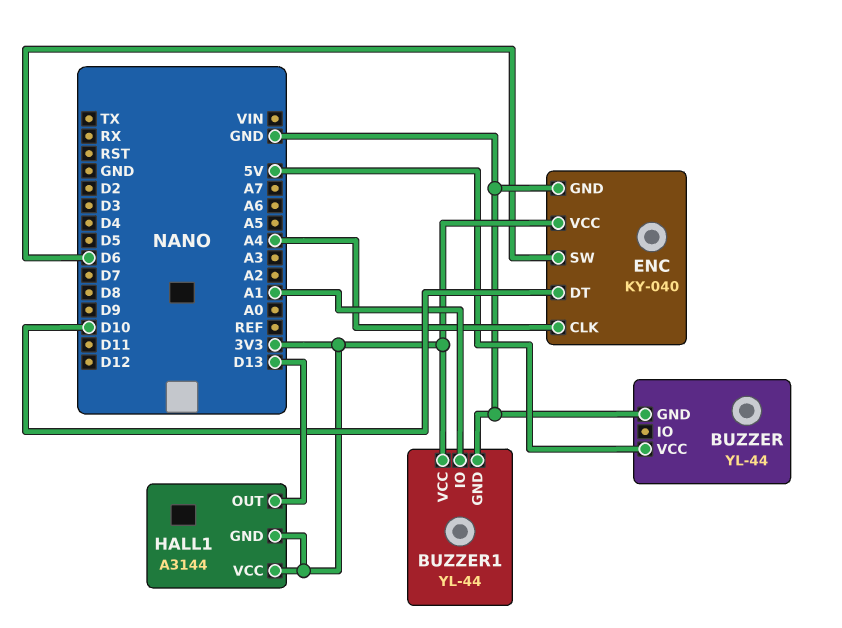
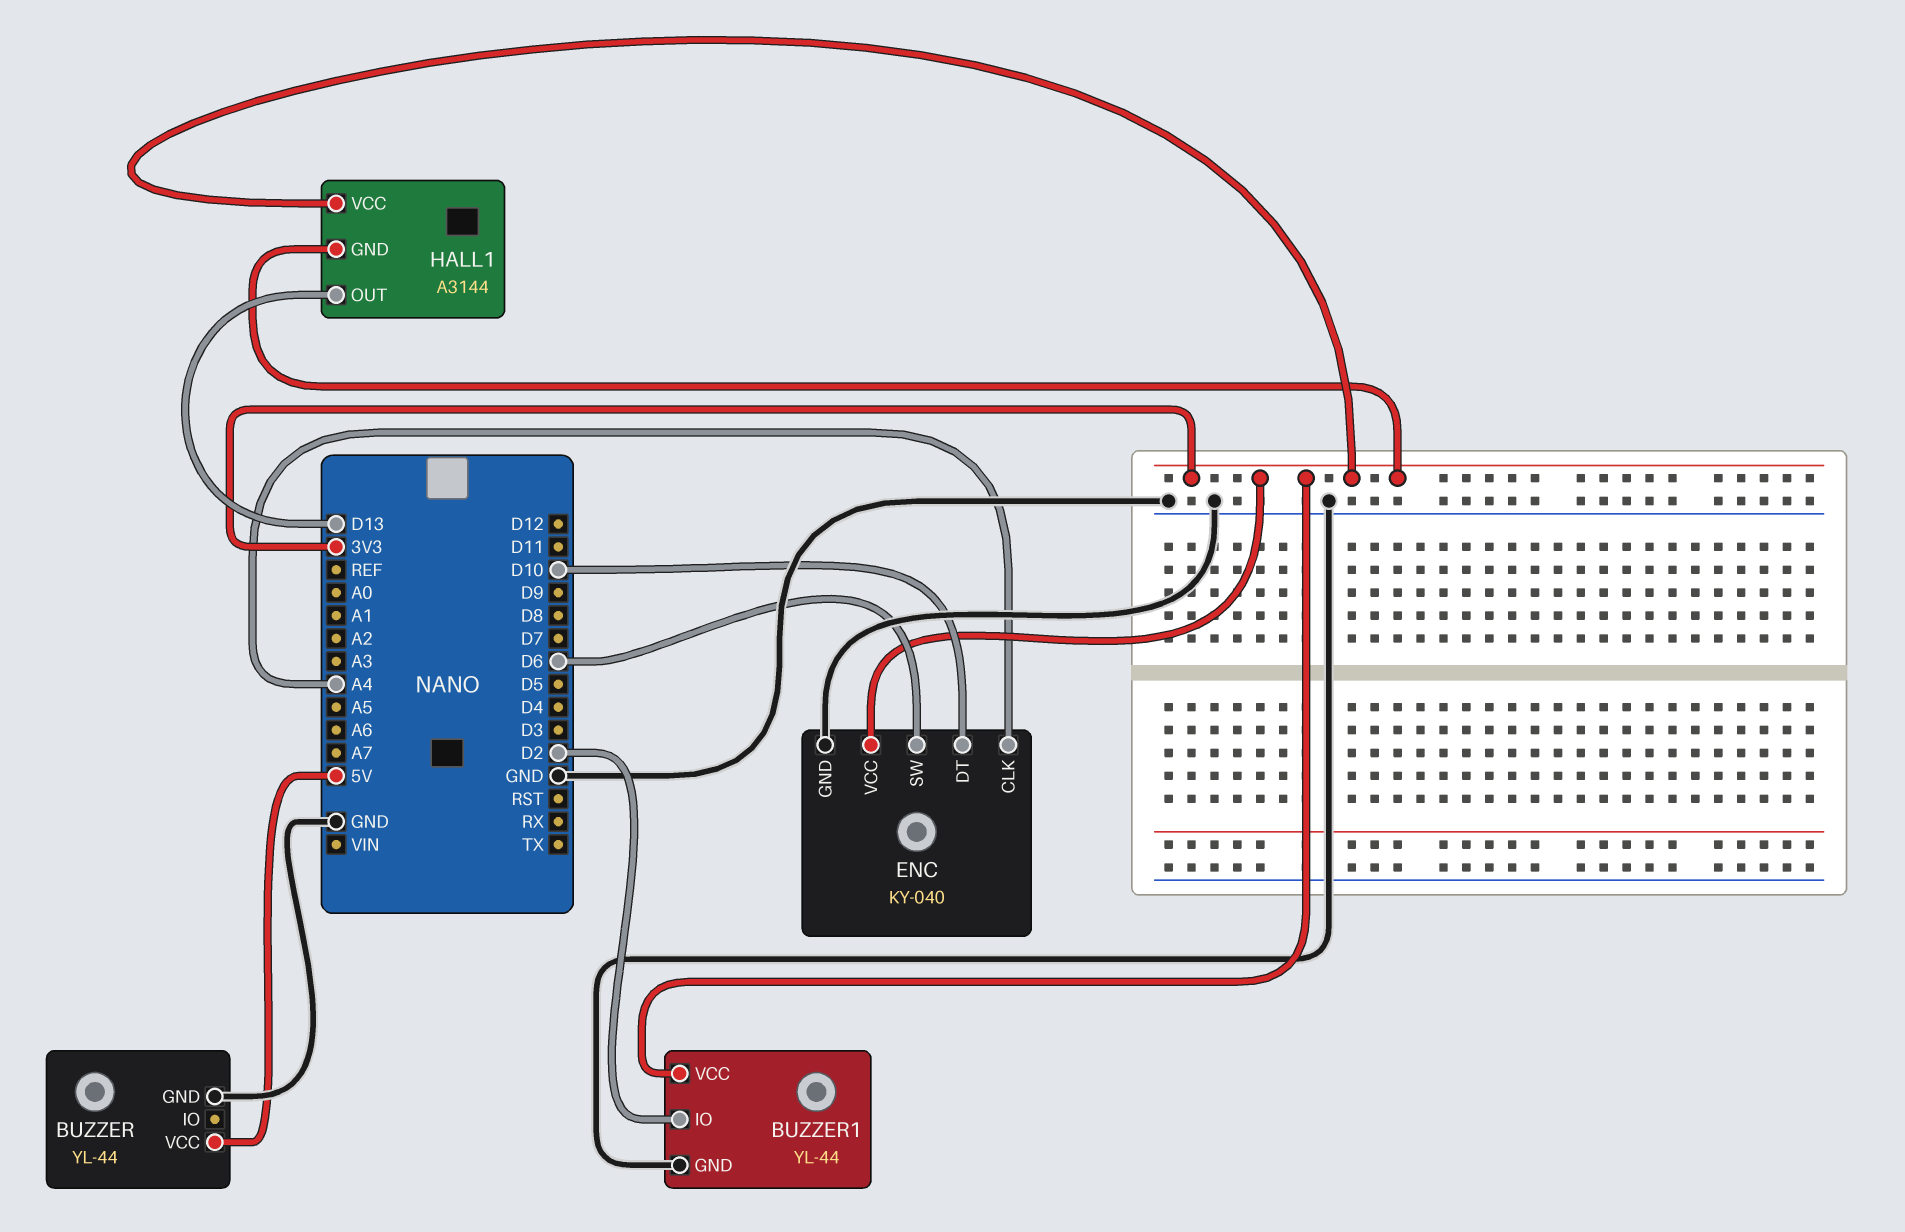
BUZZER1 pin IO: A1 -> D2

